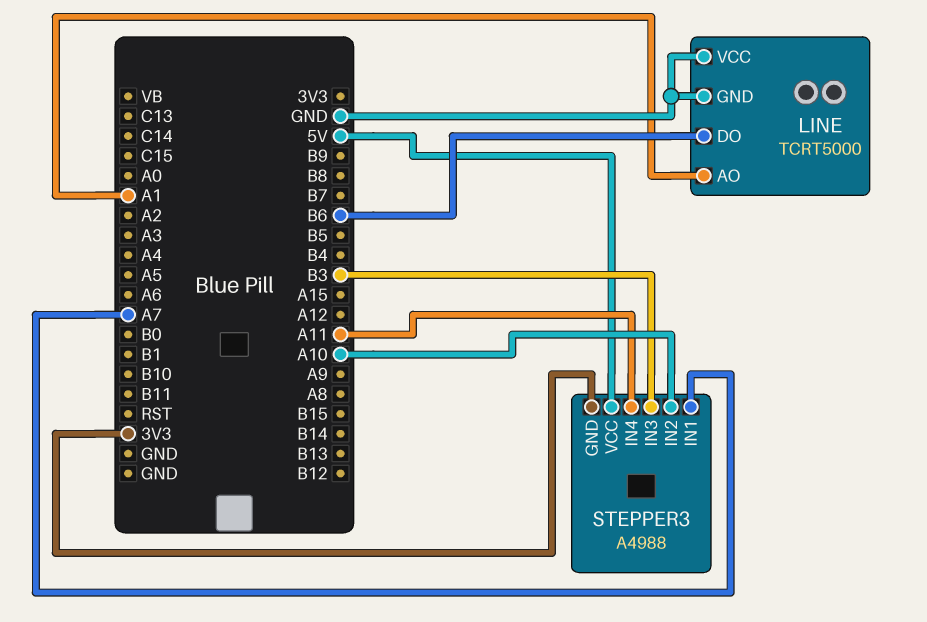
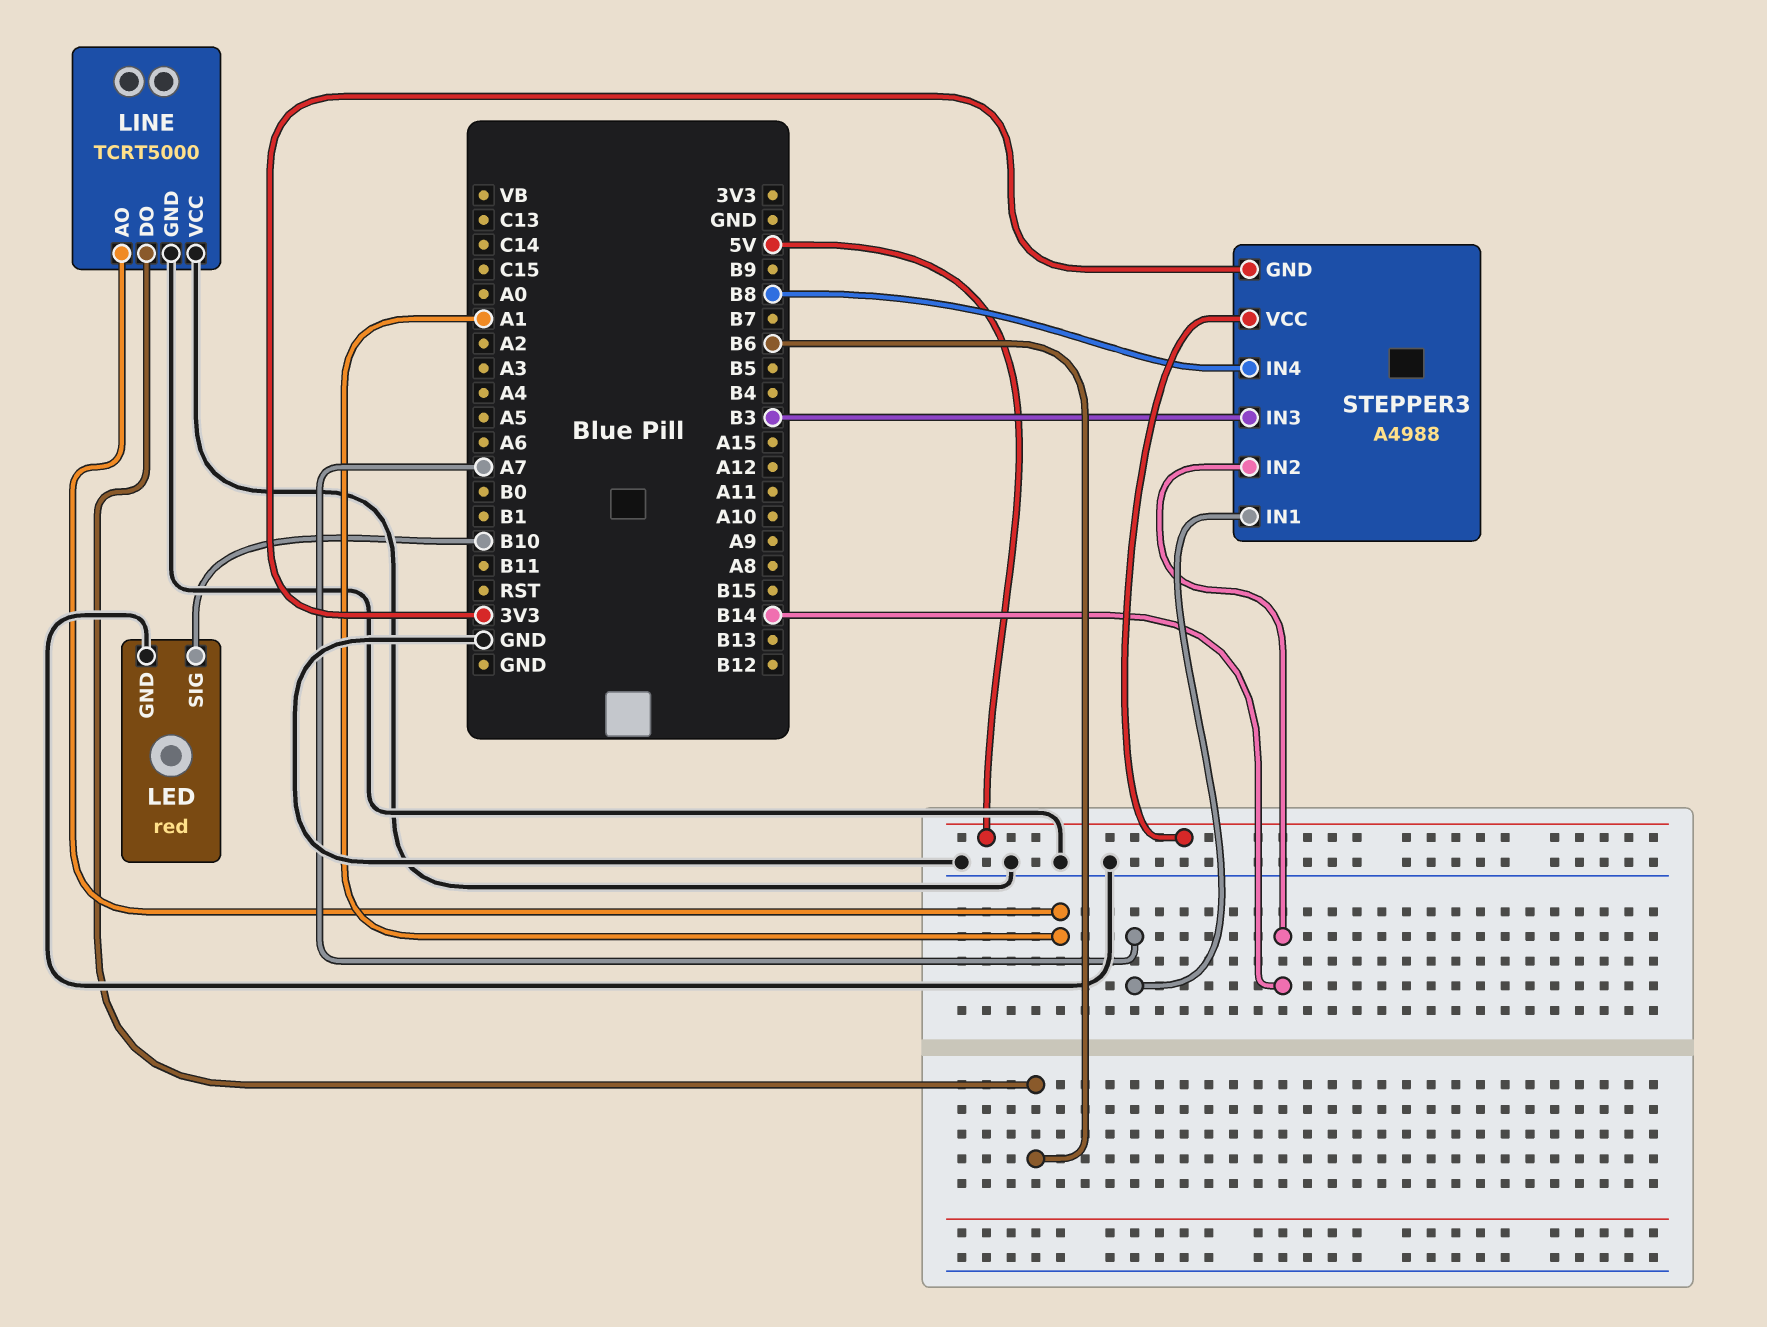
LED: none -> red
LED pin GND: none -> GND
LED pin SIG: none -> B10
STEPPER3 pin IN2: A10 -> B14
STEPPER3 pin IN4: A11 -> B8

